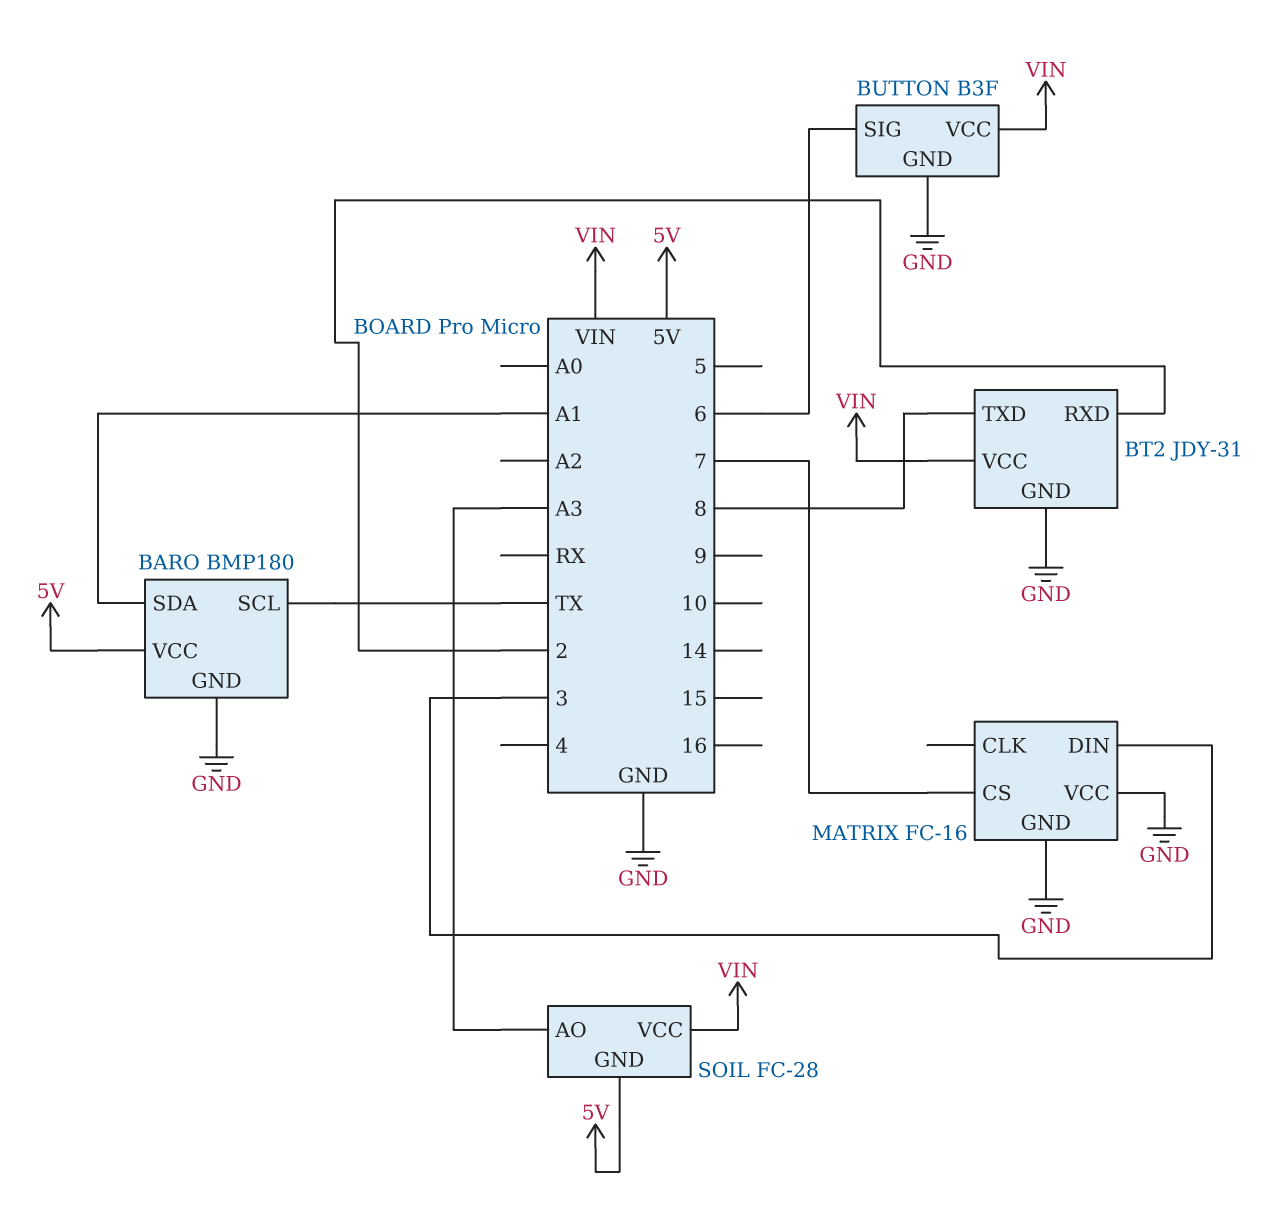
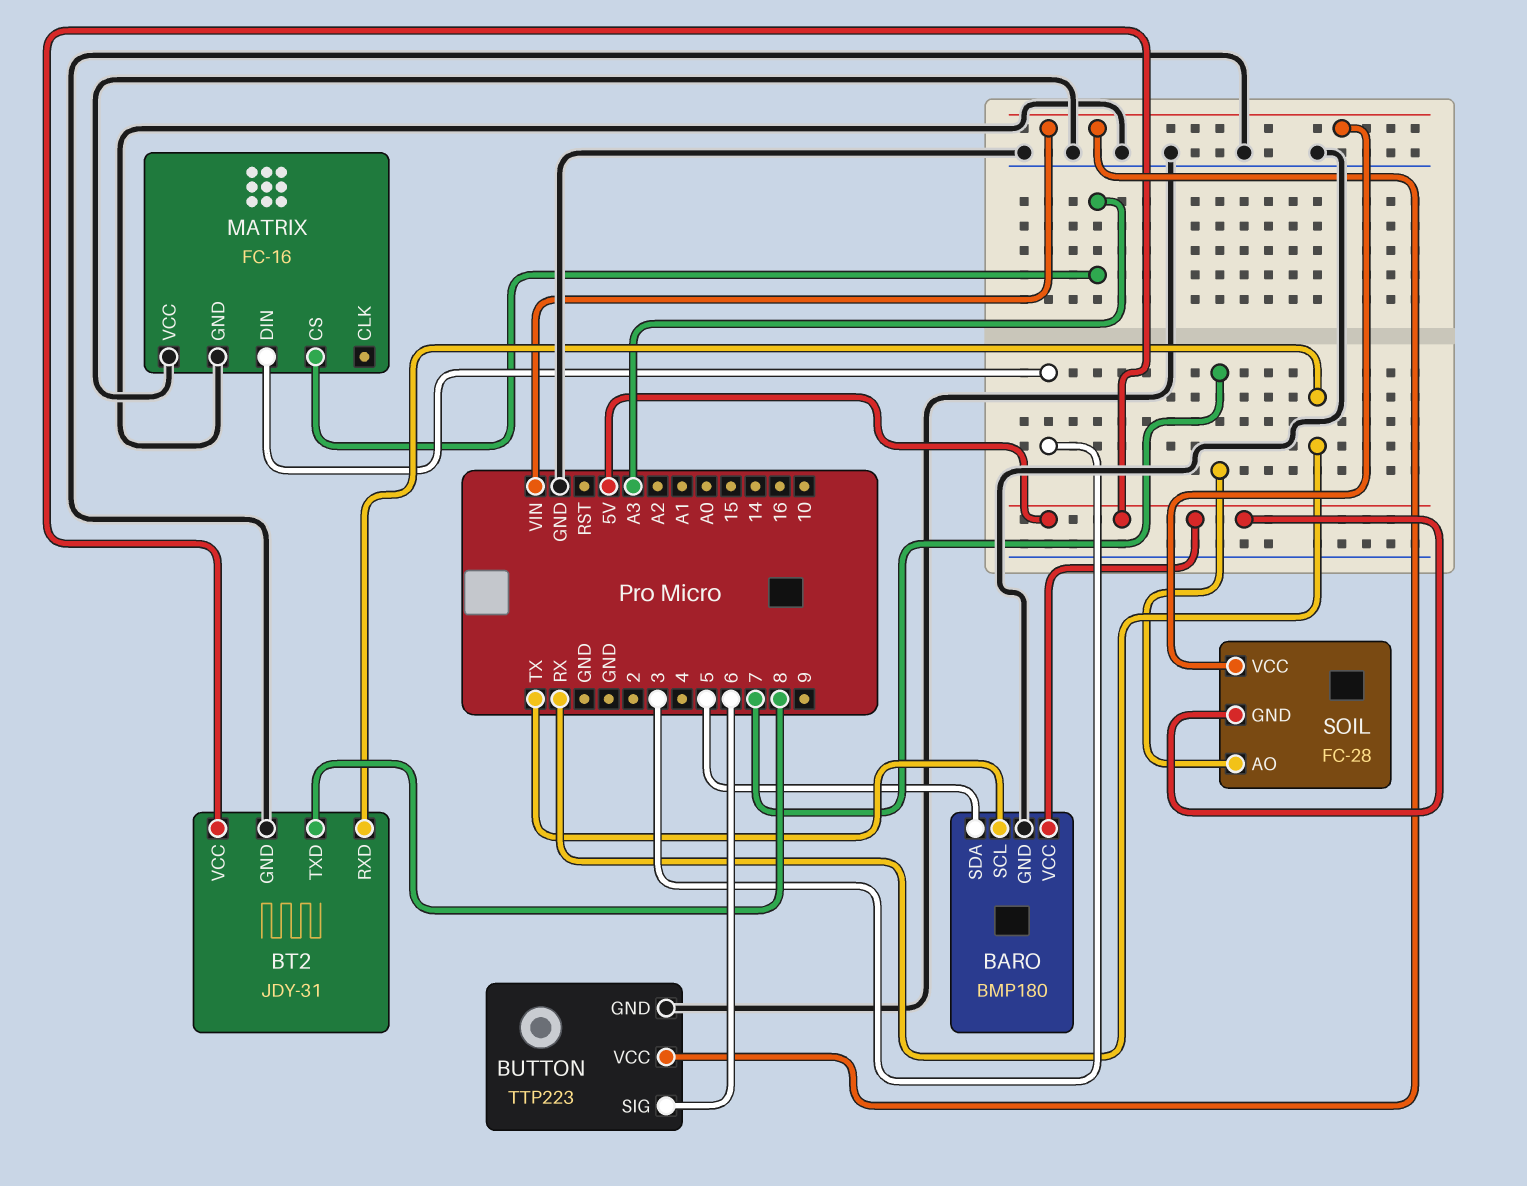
BARO pin SDA: A1 -> 5
BT2 pin RXD: 2 -> RX
BT2 pin VCC: VIN -> 5V
BUTTON: B3F -> TTP223
MATRIX pin CS: 7 -> A3
SOIL pin AO: A3 -> 7

